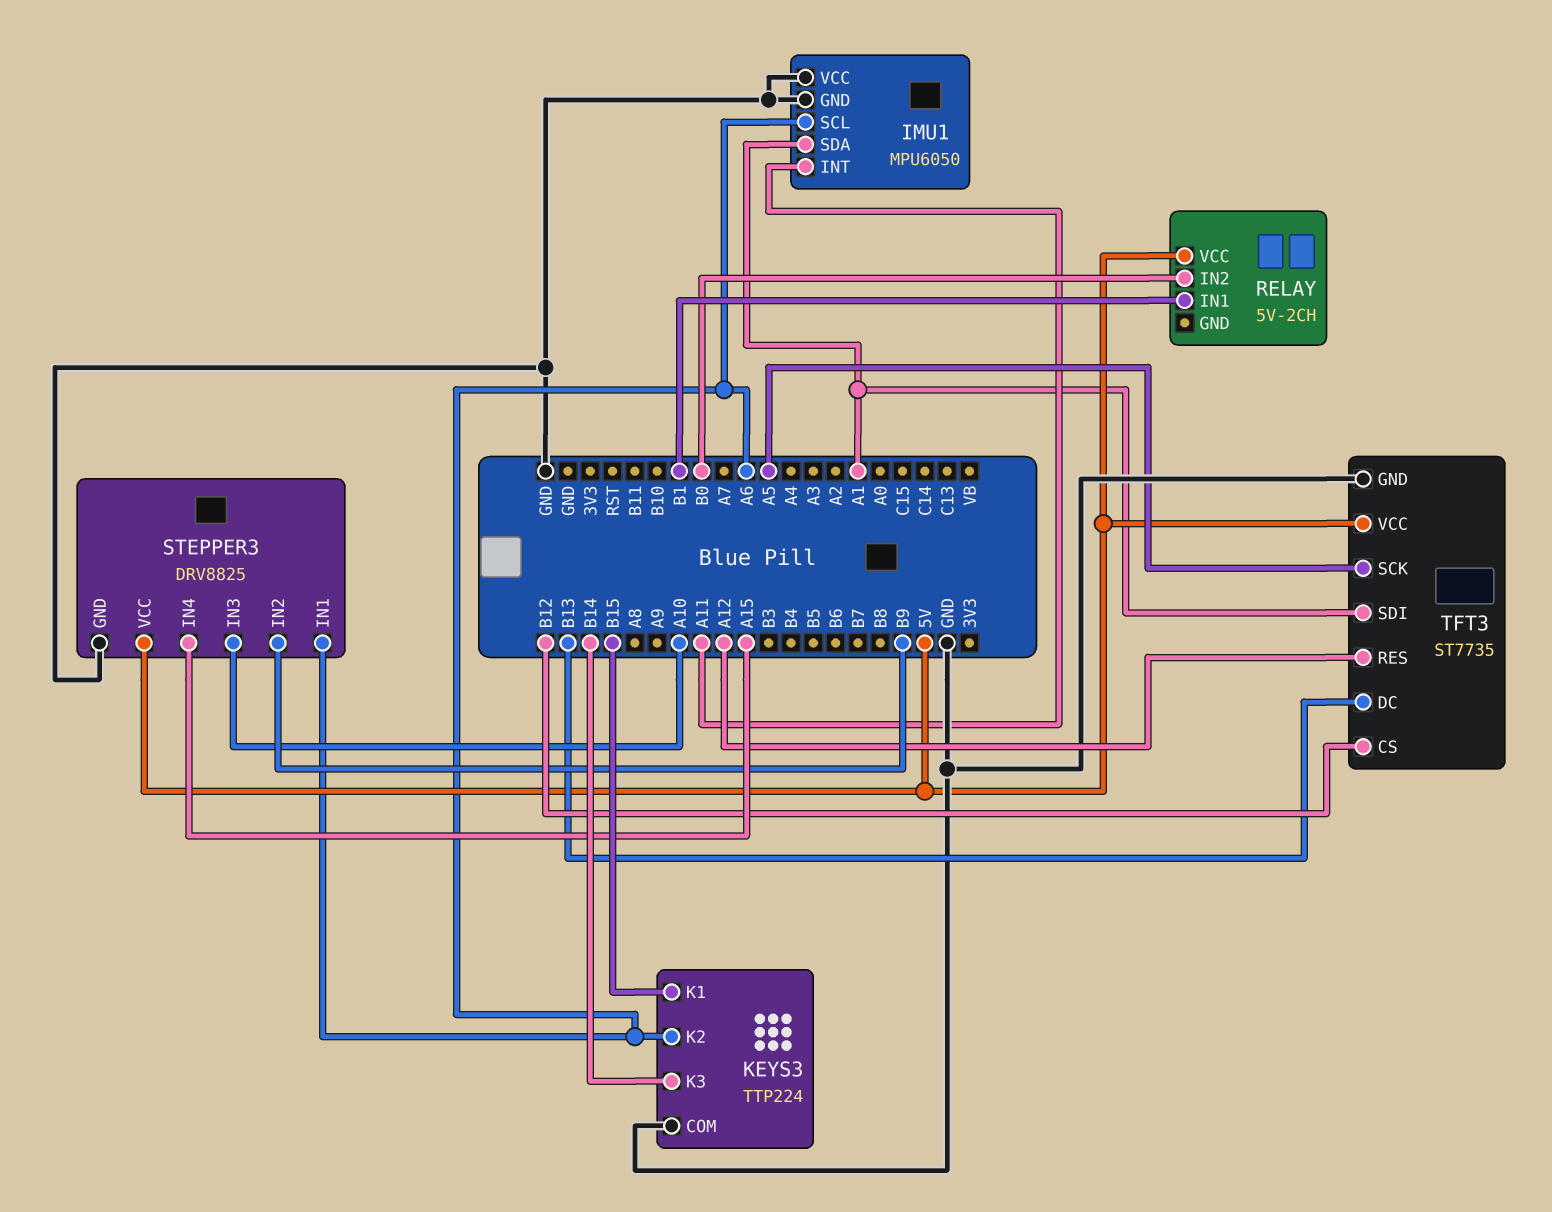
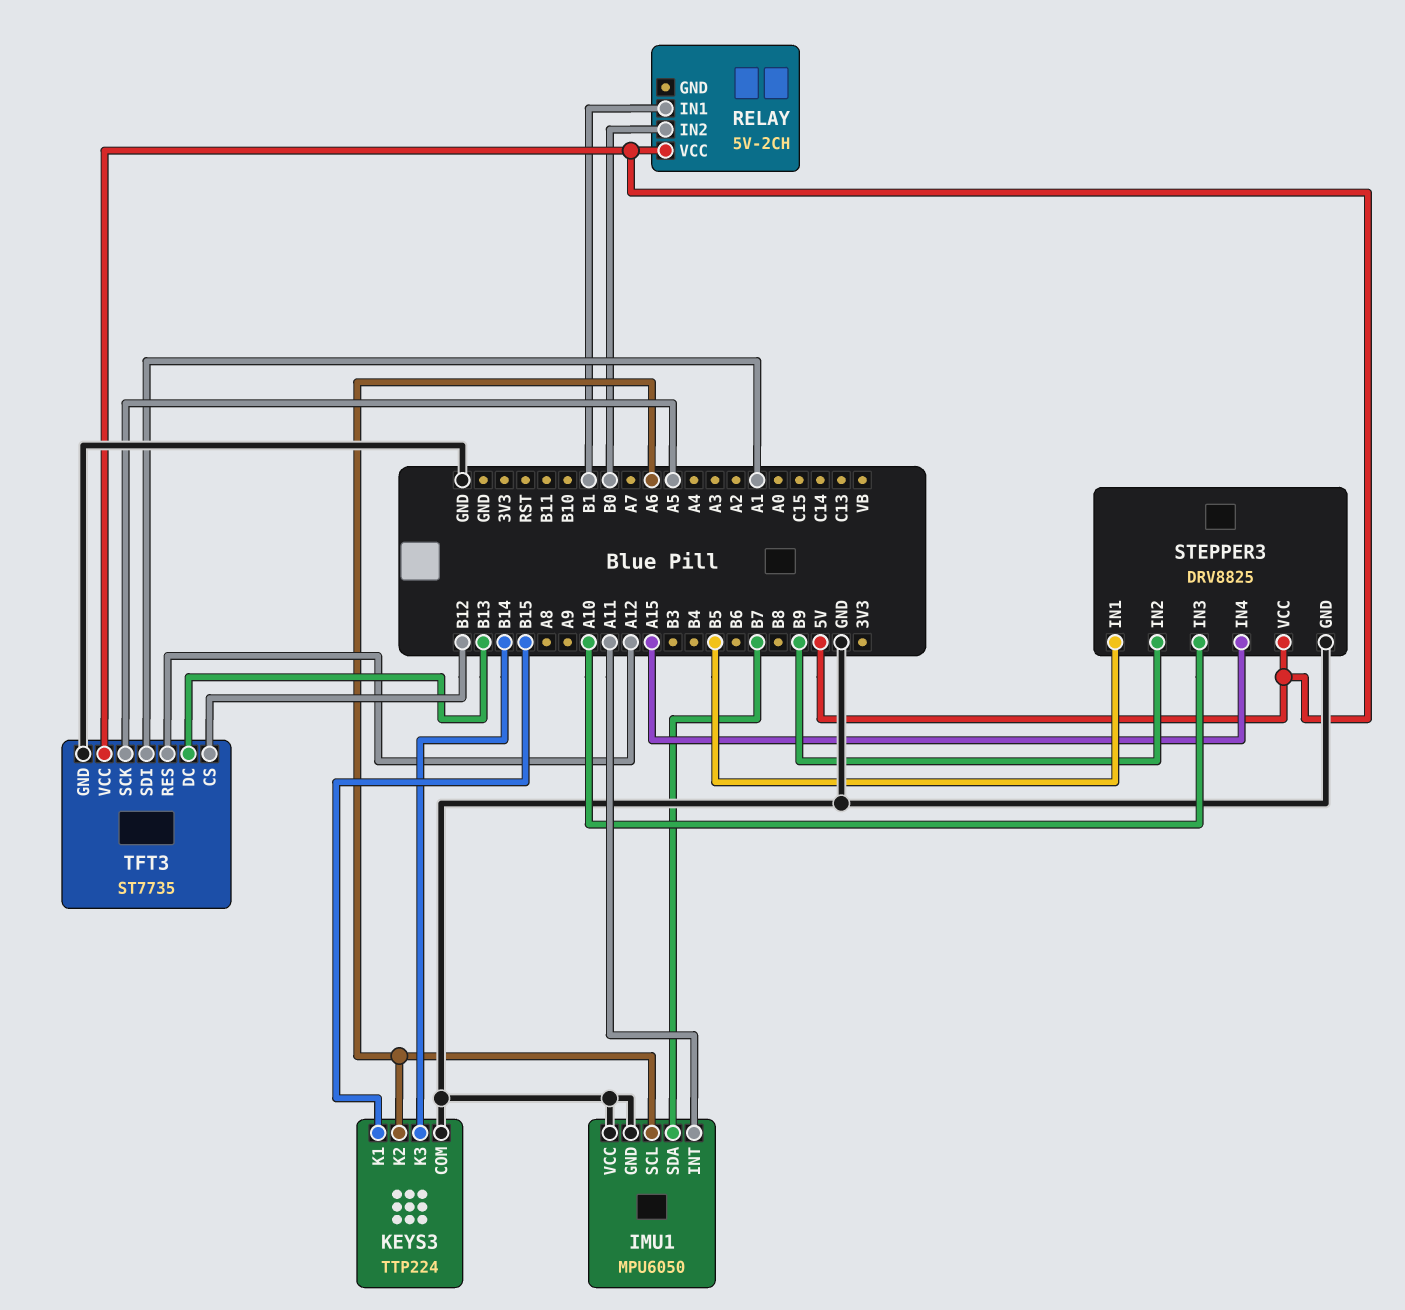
IMU1 pin SDA: A1 -> B7
STEPPER3 pin IN1: A6 -> B5

